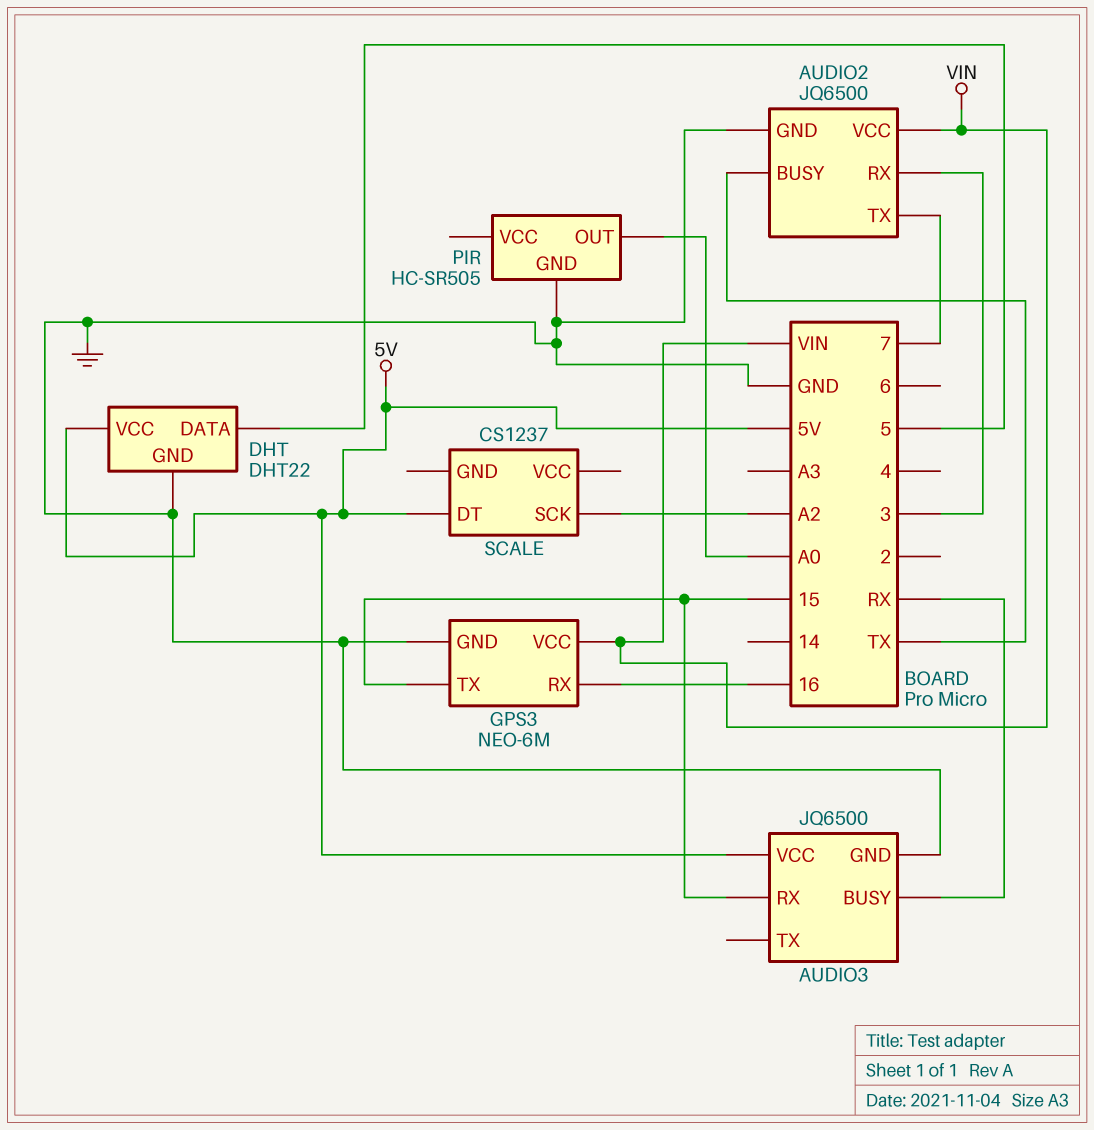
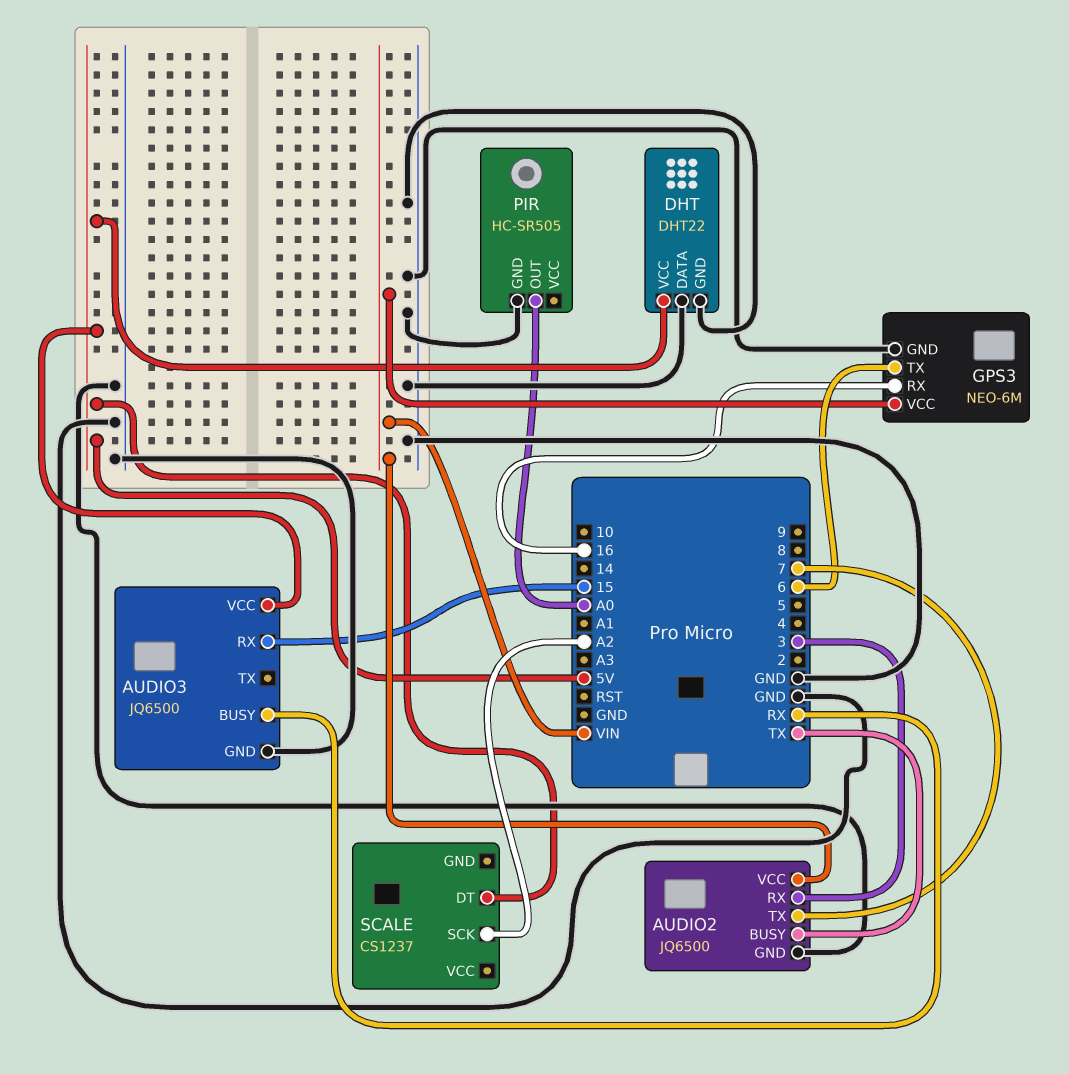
DHT pin DATA: 5 -> GND
GPS3 pin TX: 15 -> 6

